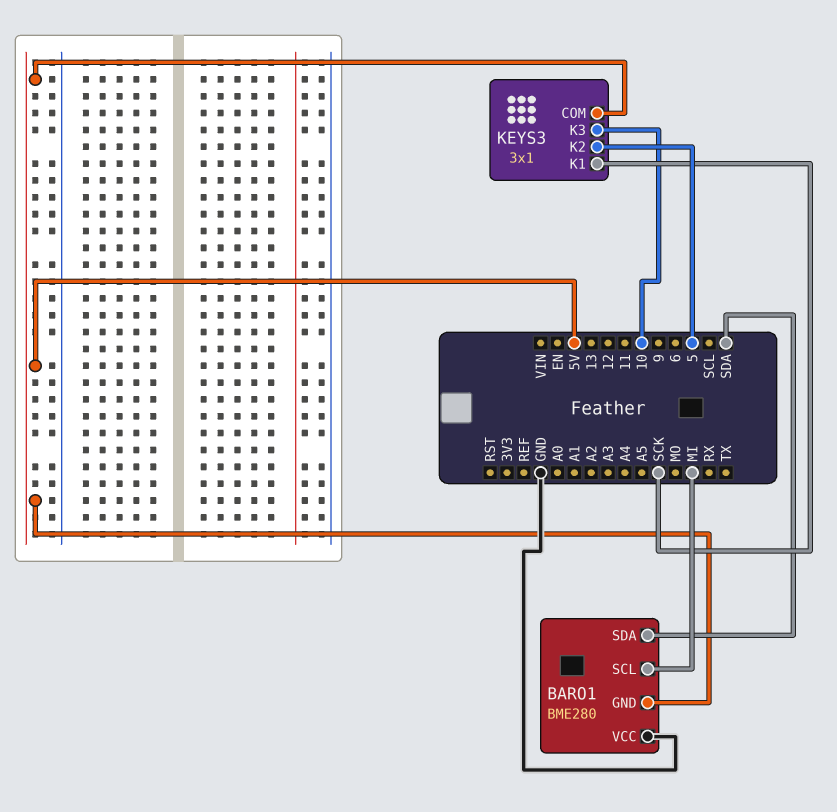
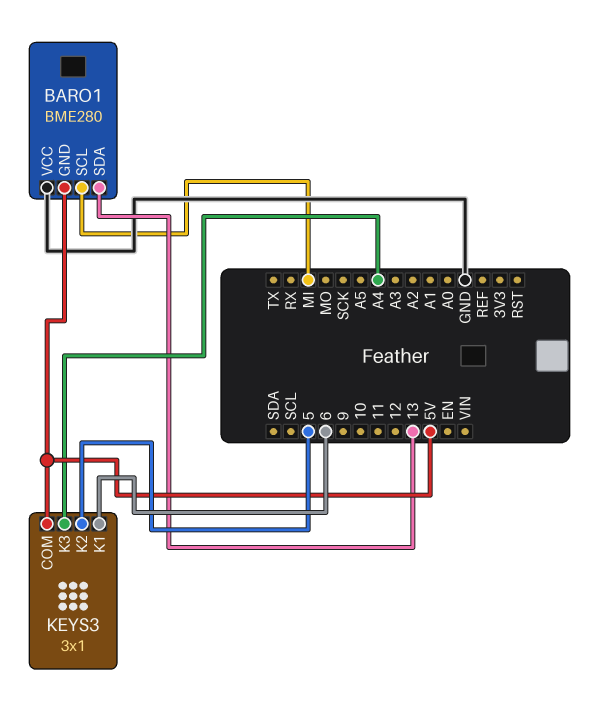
BARO1 pin SDA: SDA -> 13
KEYS3 pin K1: SCK -> 6
KEYS3 pin K3: 10 -> A4

